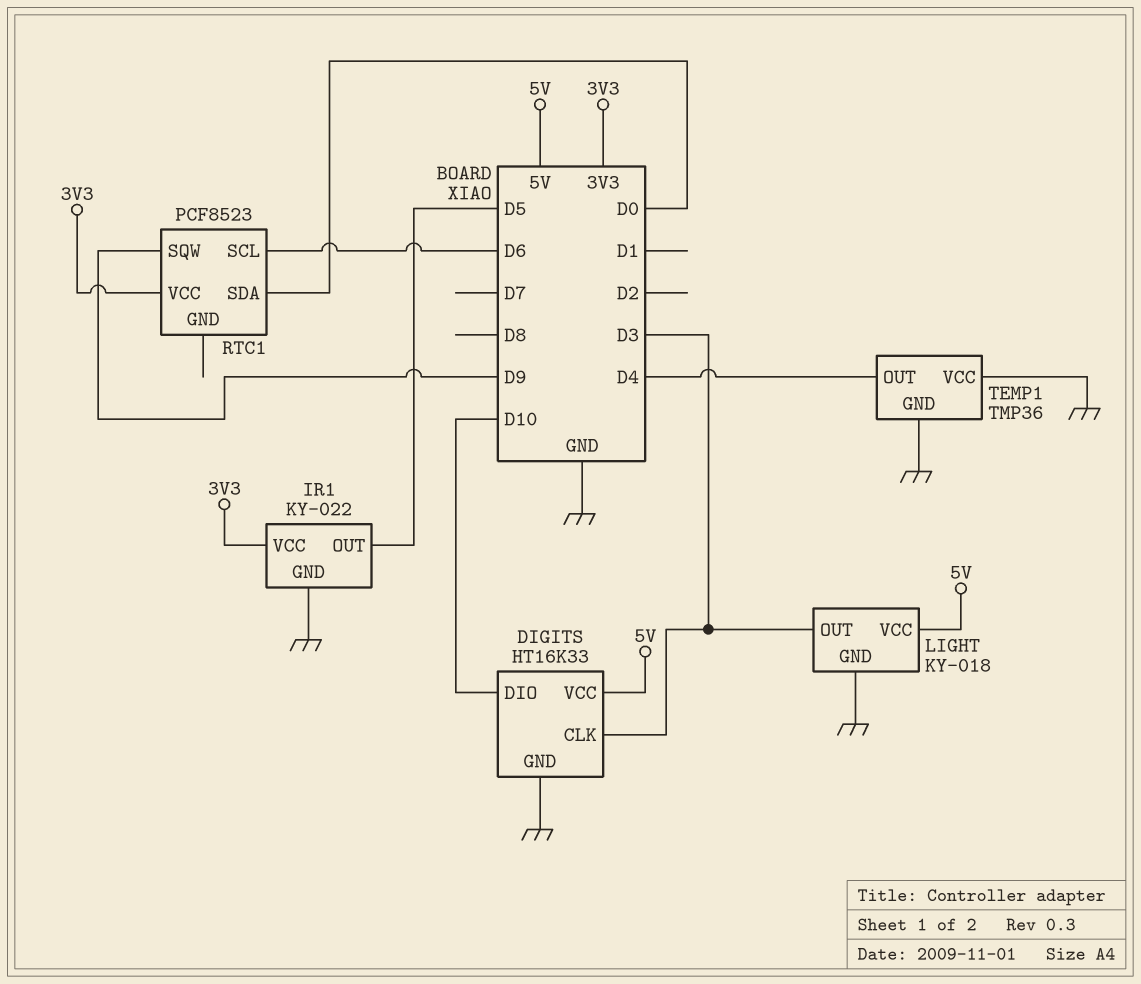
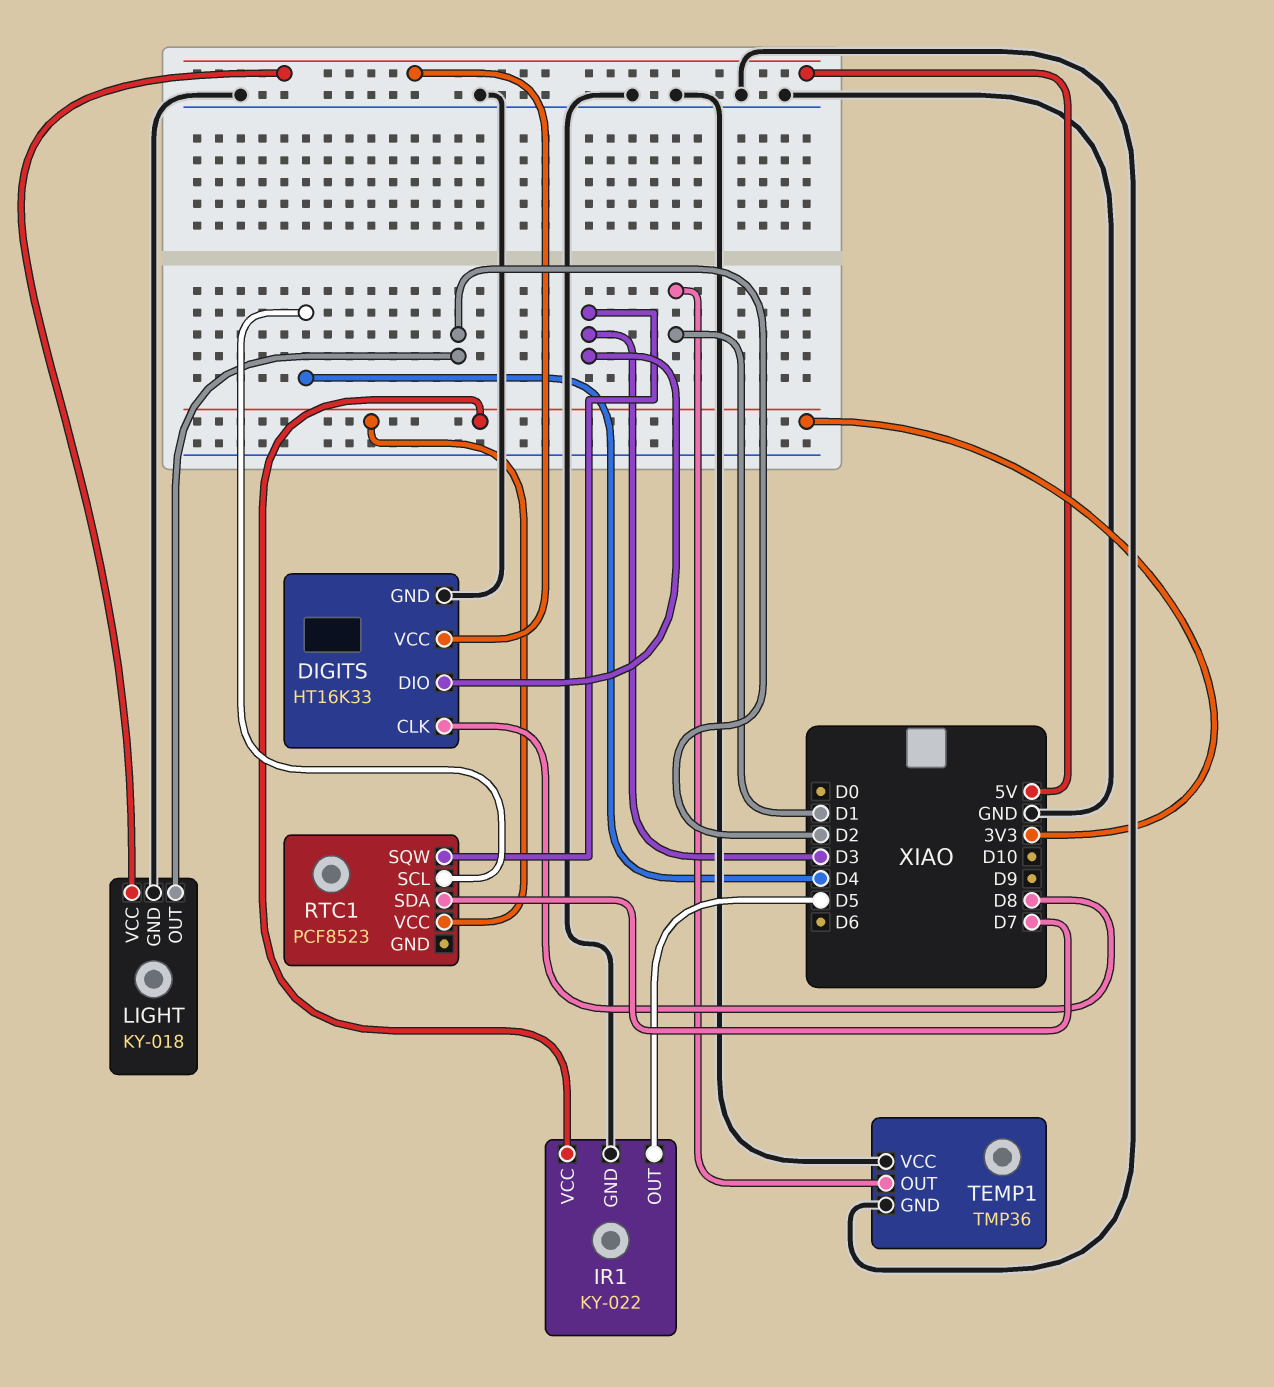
DIGITS pin CLK: D3 -> D8
DIGITS pin DIO: D10 -> D3
LIGHT pin OUT: D3 -> D2
RTC1 pin SCL: D6 -> D4
RTC1 pin SDA: D0 -> D7
RTC1 pin SQW: D9 -> D3
TEMP1 pin OUT: D4 -> D1

